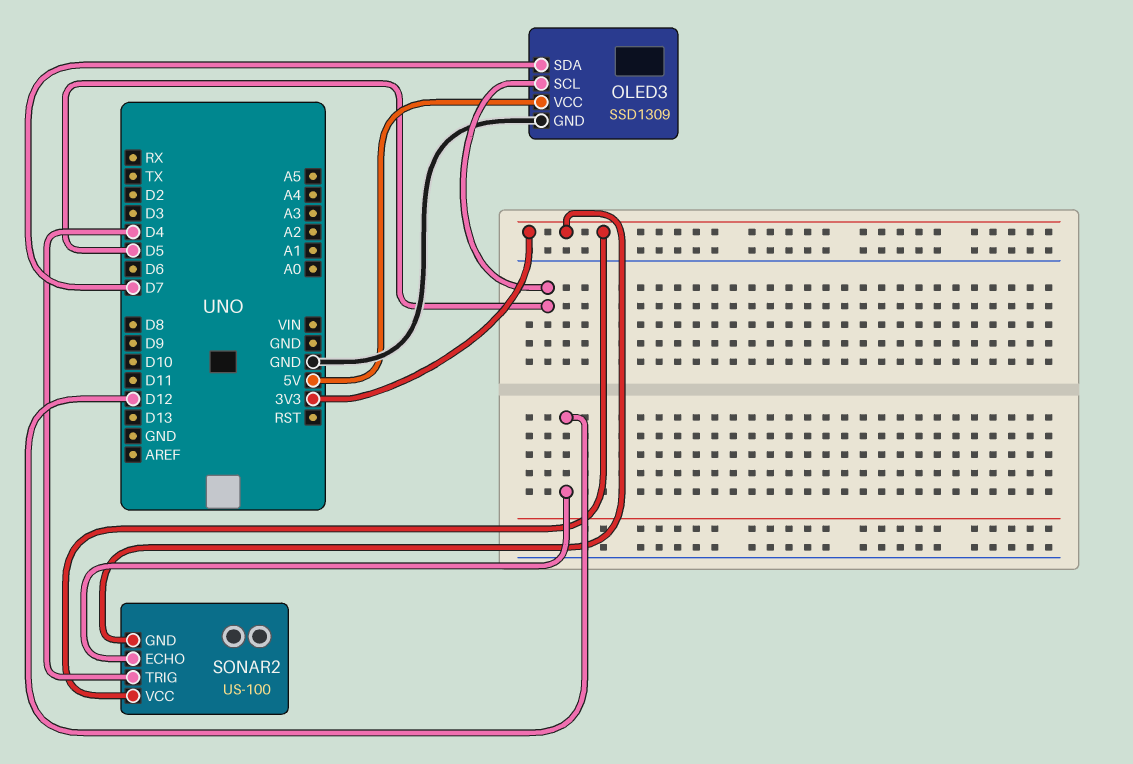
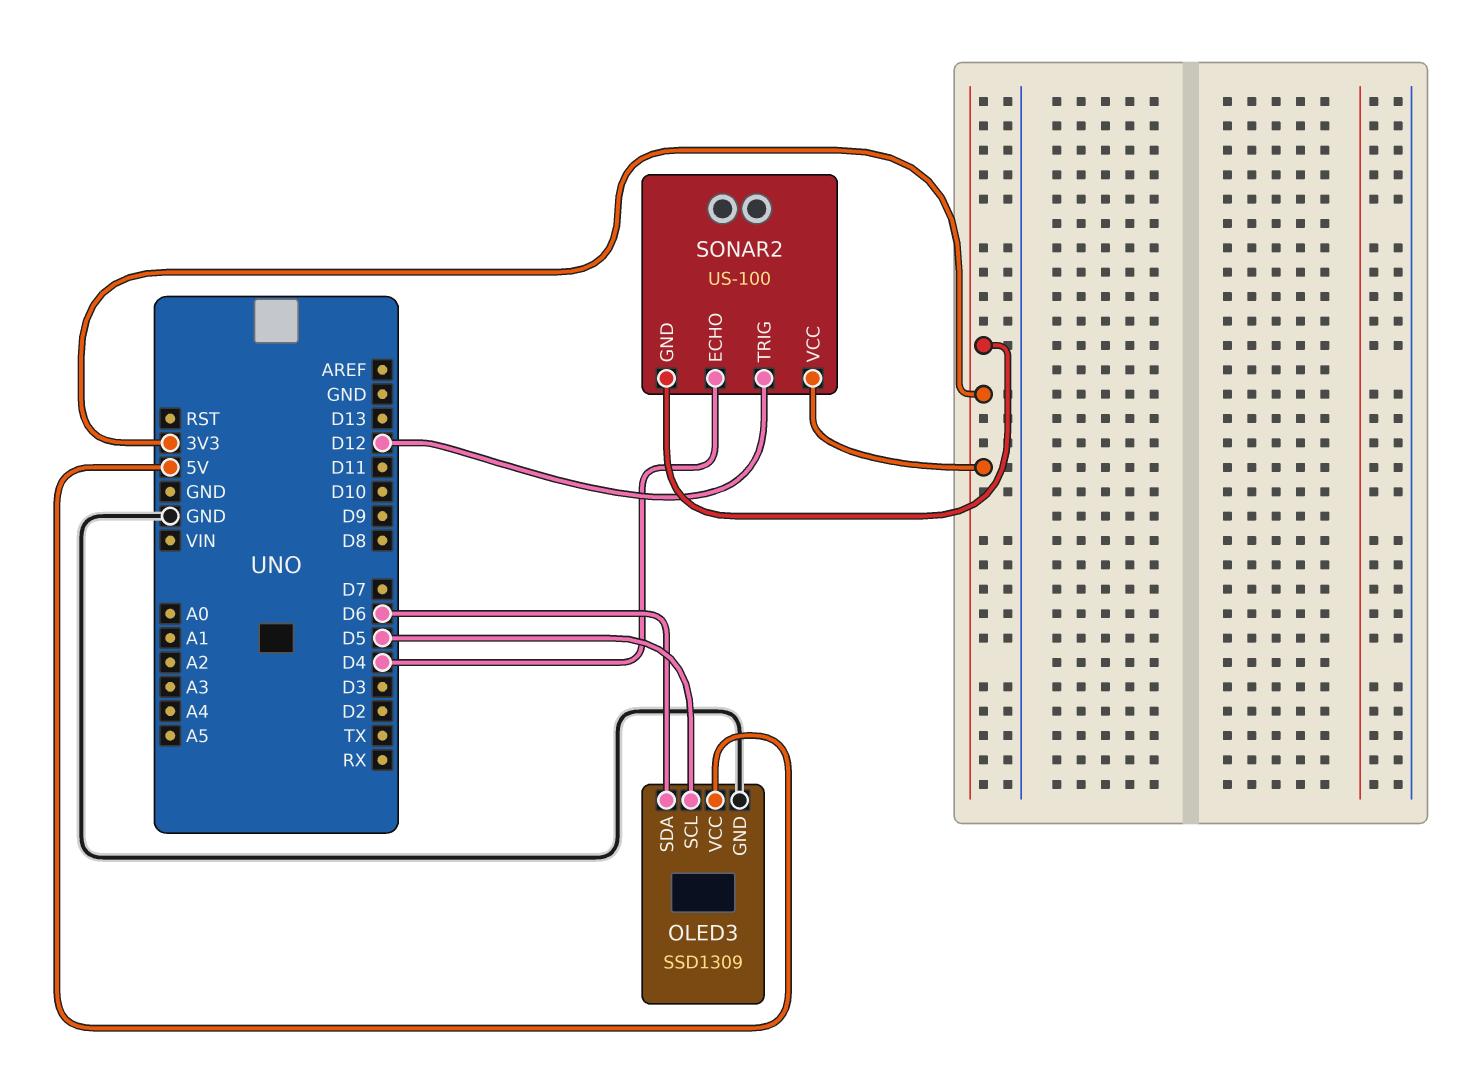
OLED3 pin SDA: D7 -> D6
SONAR2 pin ECHO: D12 -> D4
SONAR2 pin TRIG: D4 -> D12

